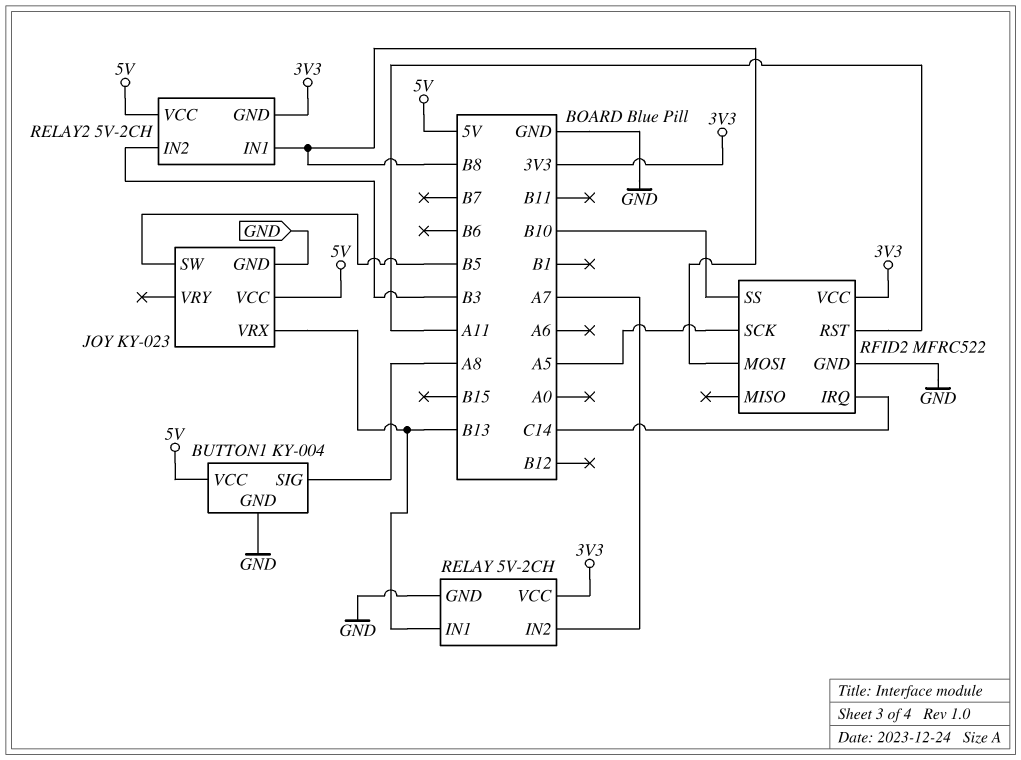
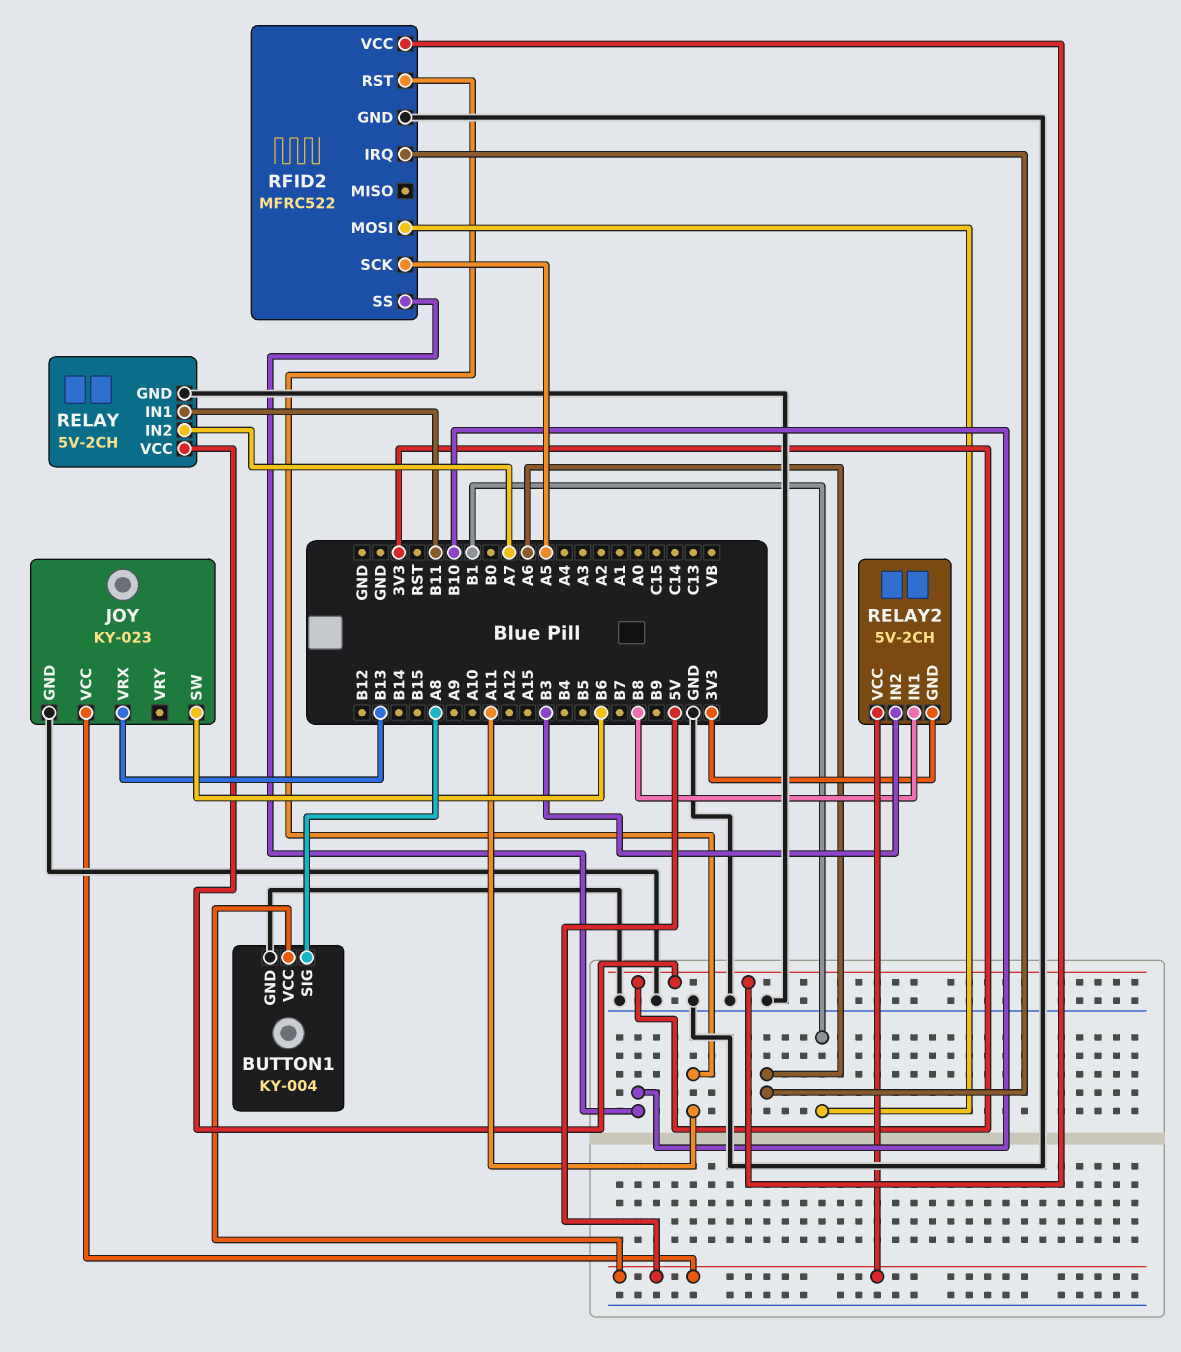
JOY pin SW: B5 -> B6
RELAY pin IN1: B13 -> B11
RFID2 pin IRQ: C14 -> A6
RFID2 pin MOSI: B8 -> B1

